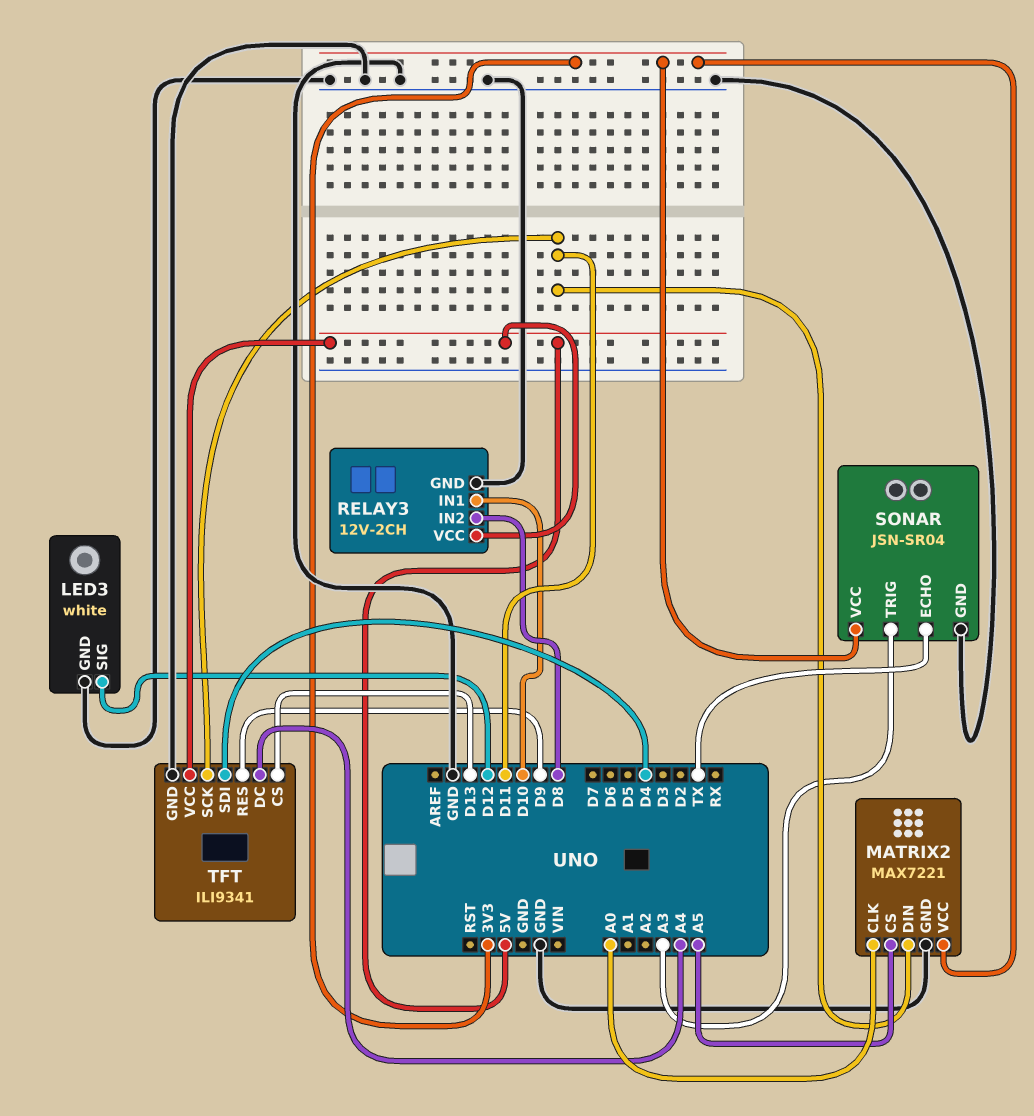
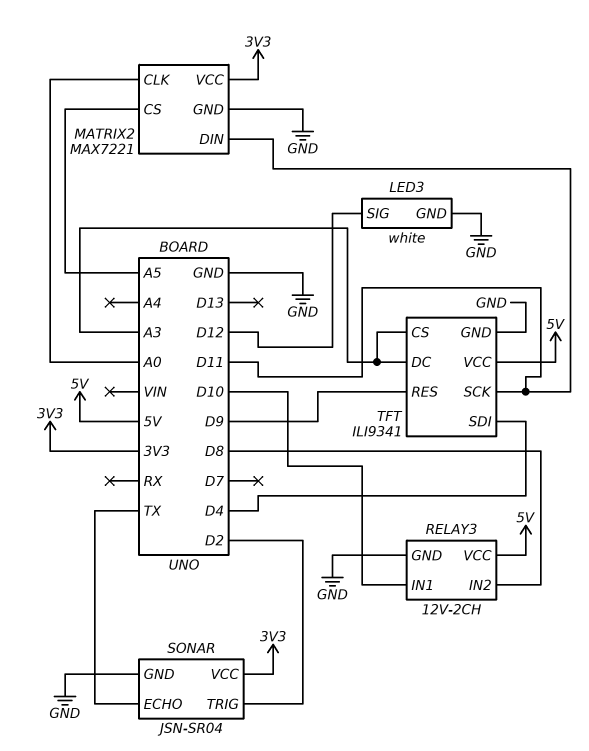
SONAR pin TRIG: A3 -> D2
TFT pin CS: D13 -> A3
TFT pin DC: A4 -> A3

